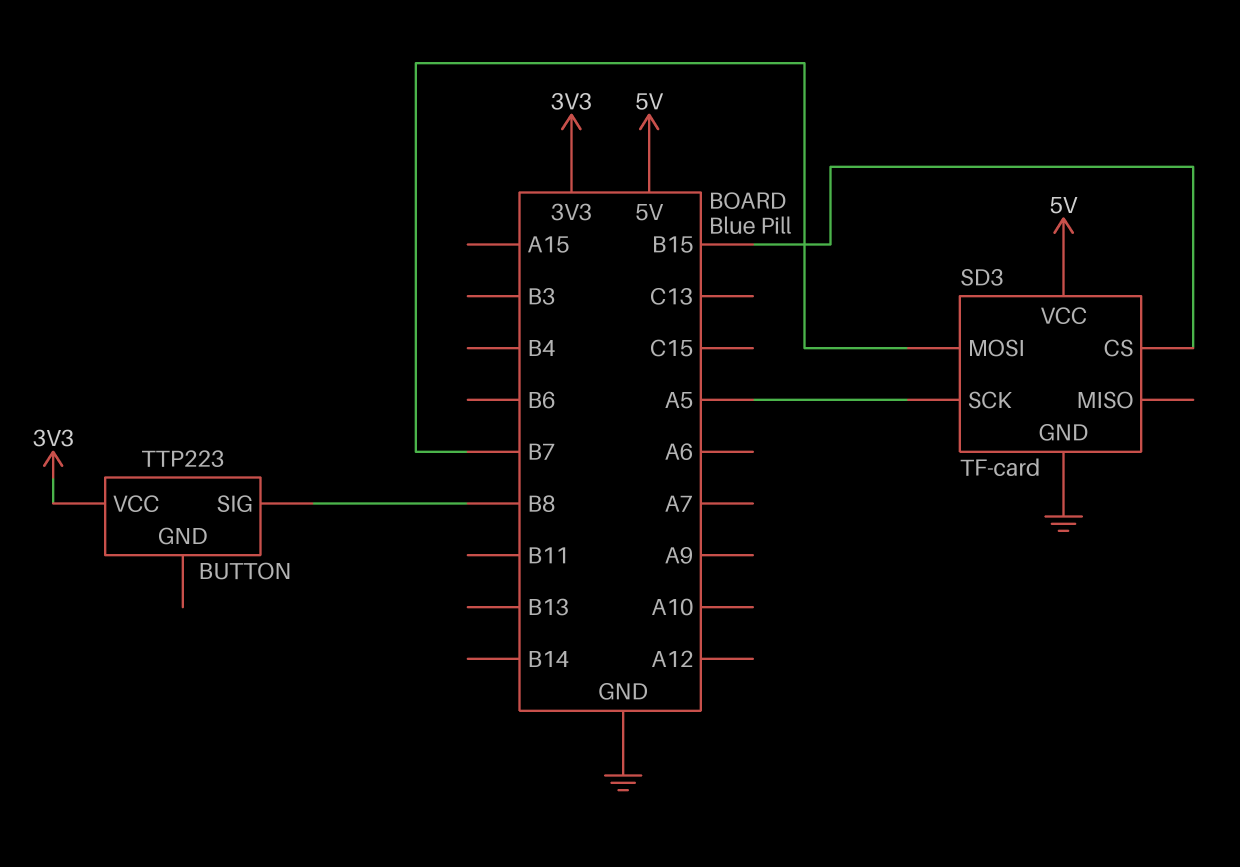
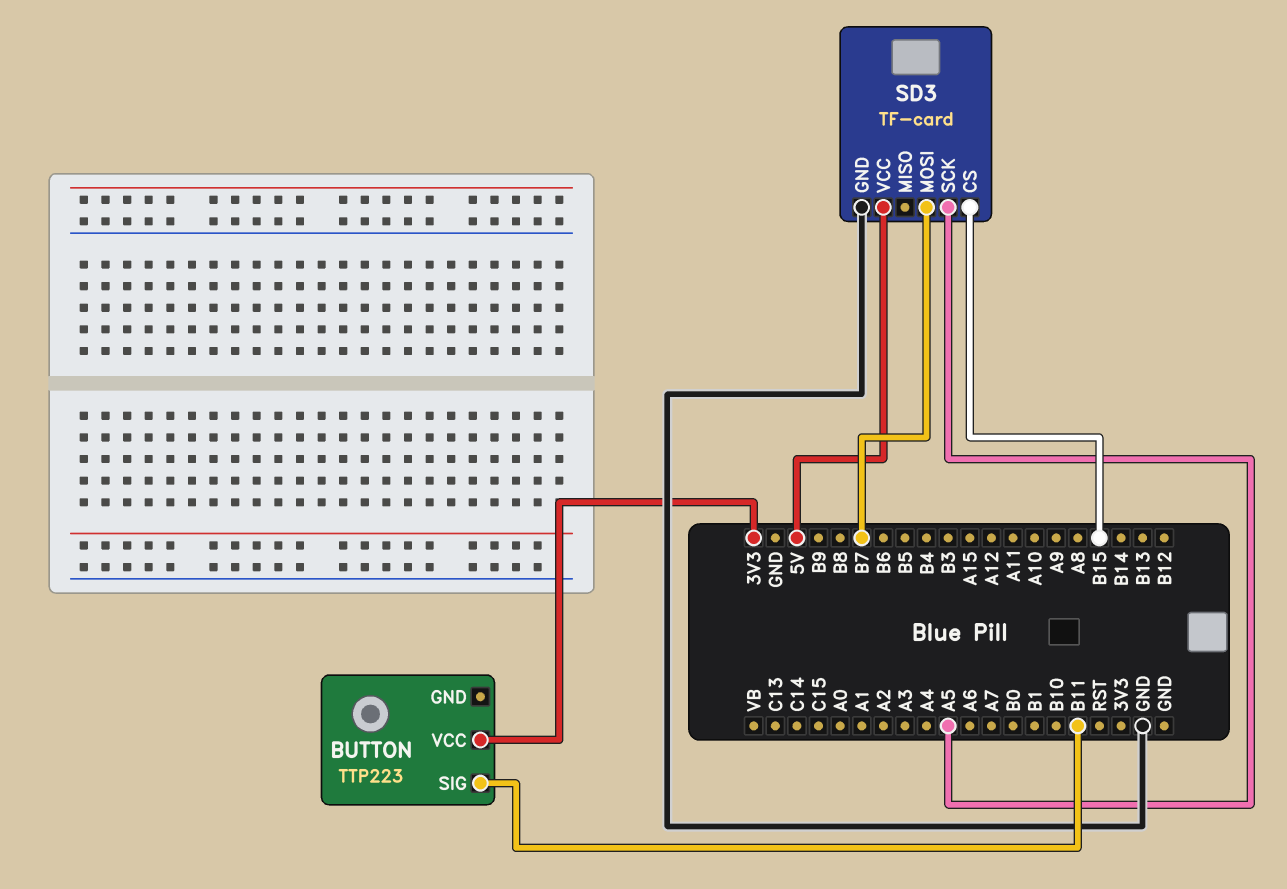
BUTTON pin SIG: B8 -> B11

